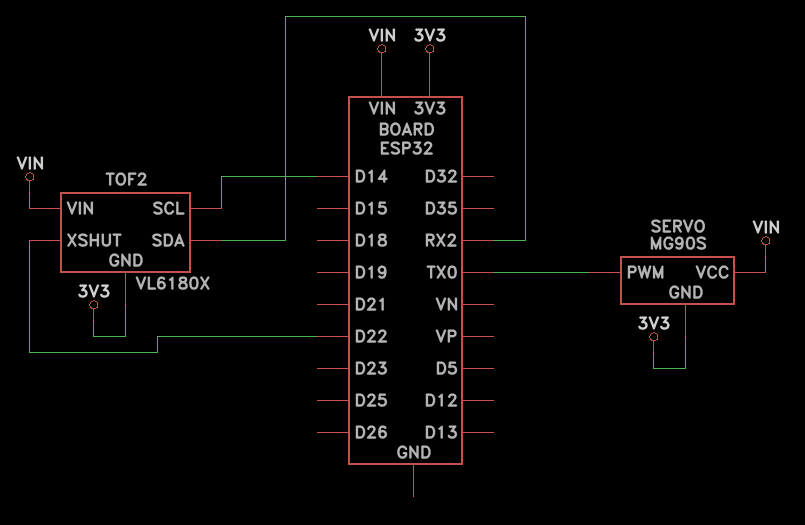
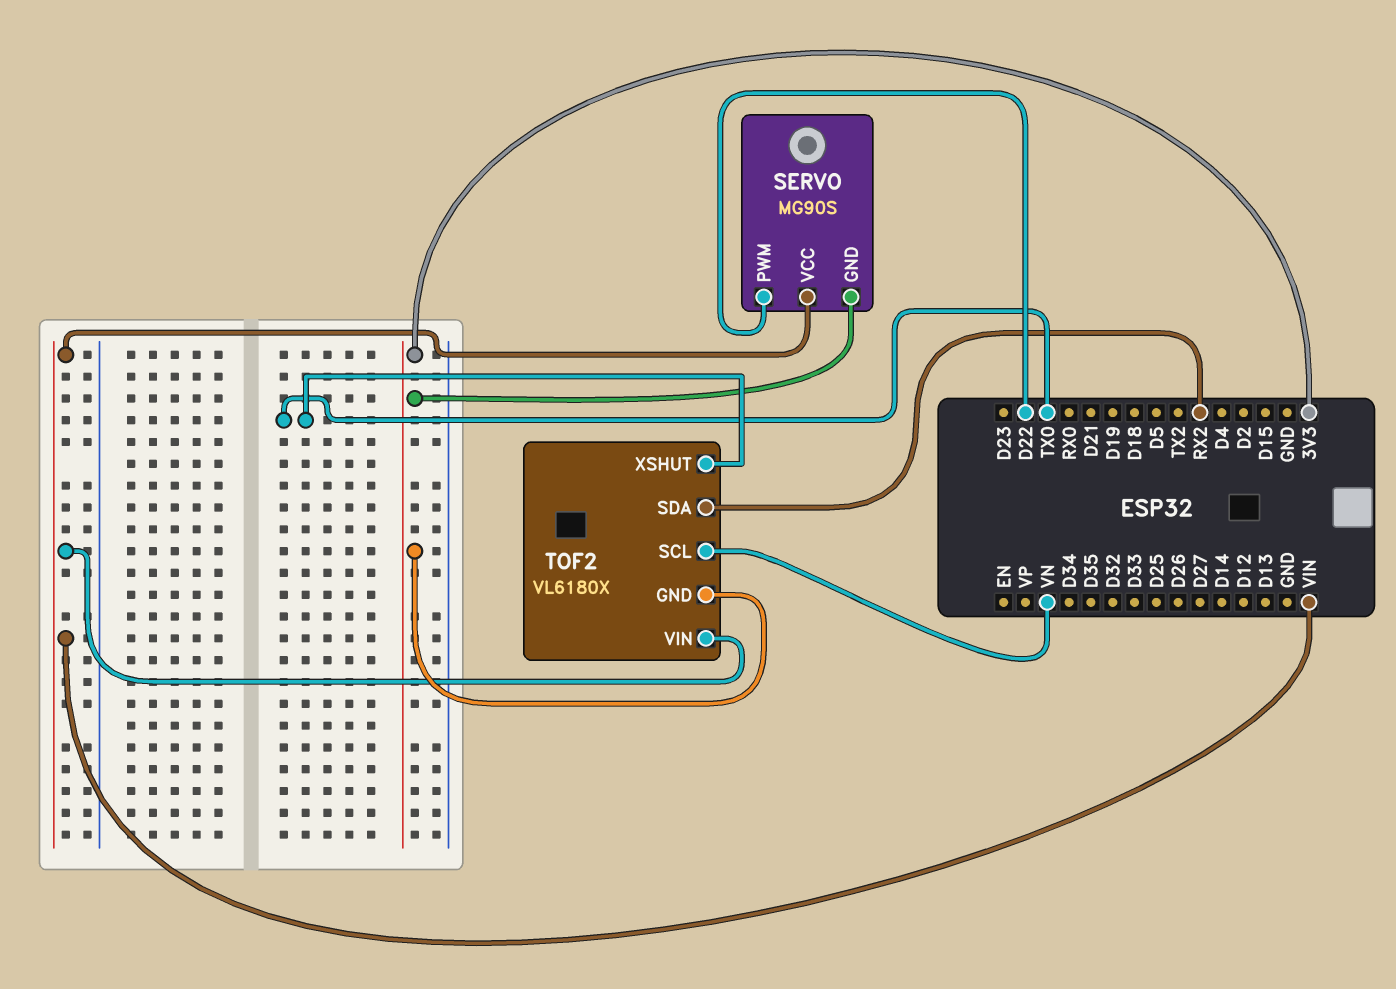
SERVO pin PWM: TX0 -> D22
TOF2 pin SCL: D14 -> VN
TOF2 pin XSHUT: D22 -> TX0

